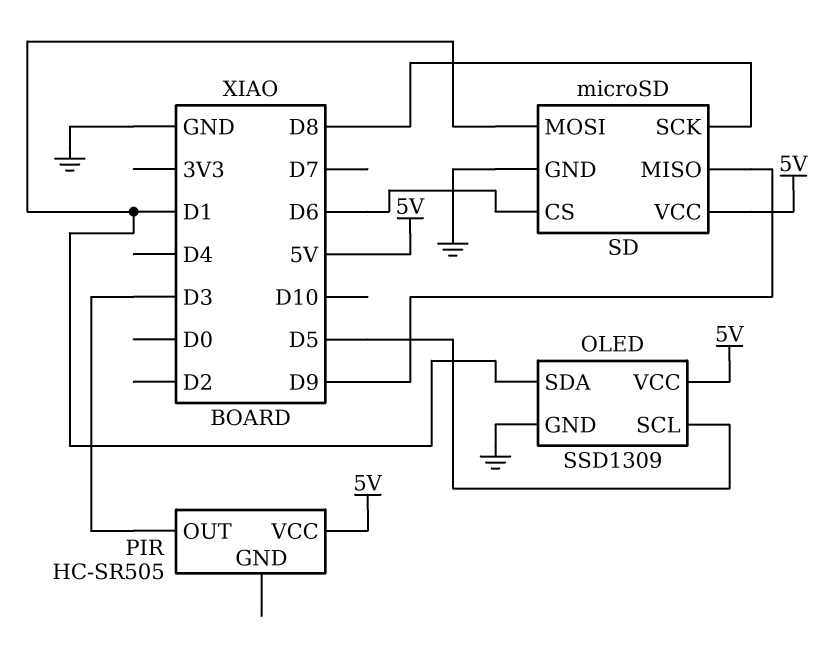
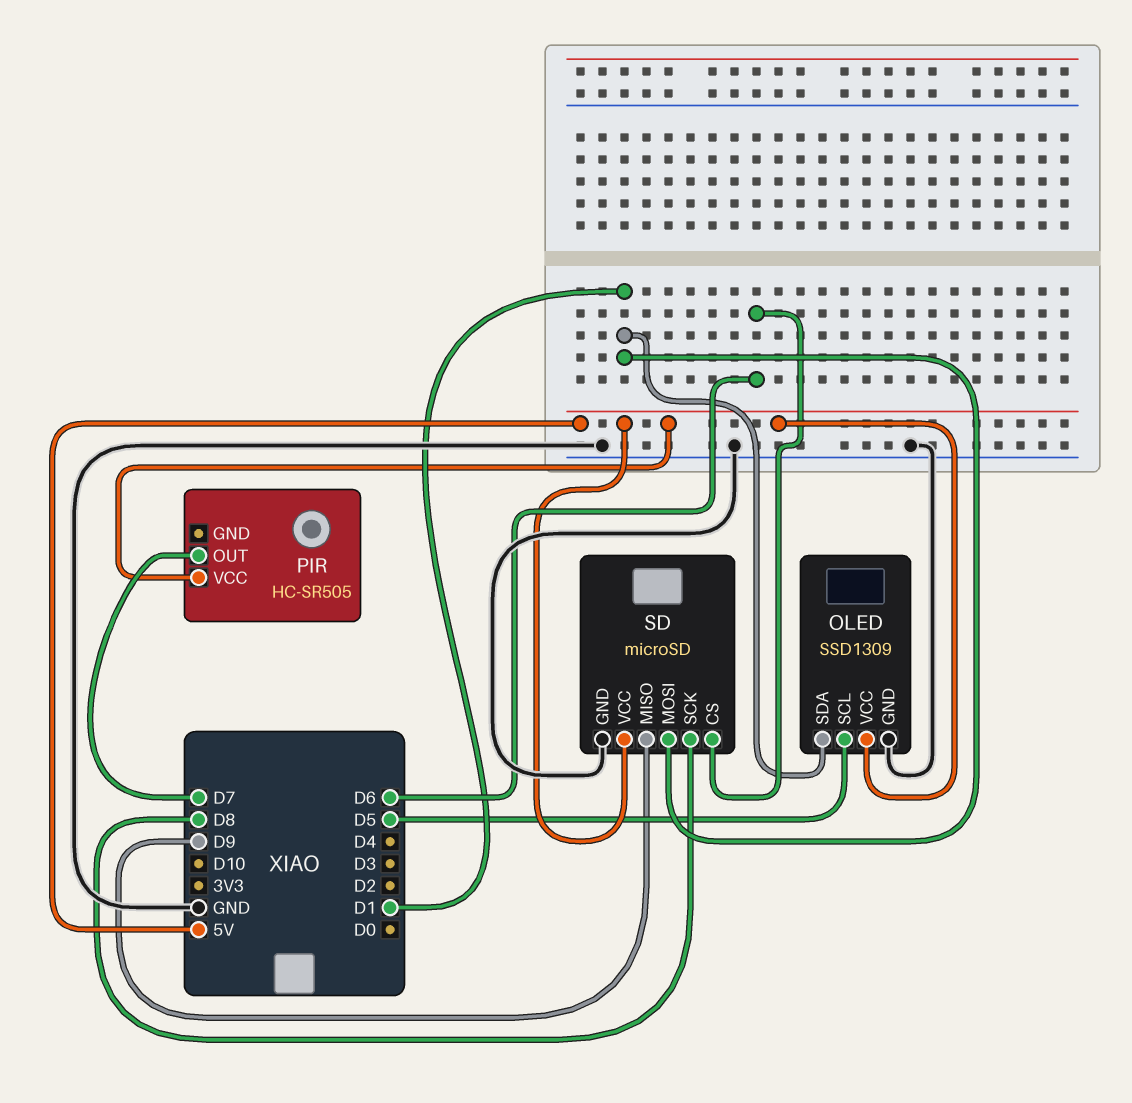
PIR pin OUT: D3 -> D7

